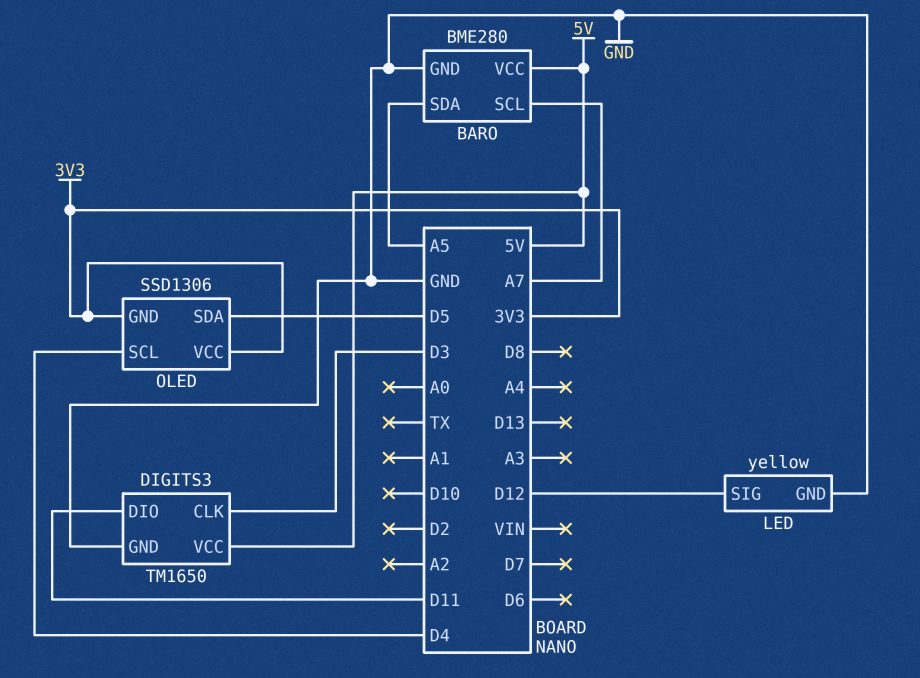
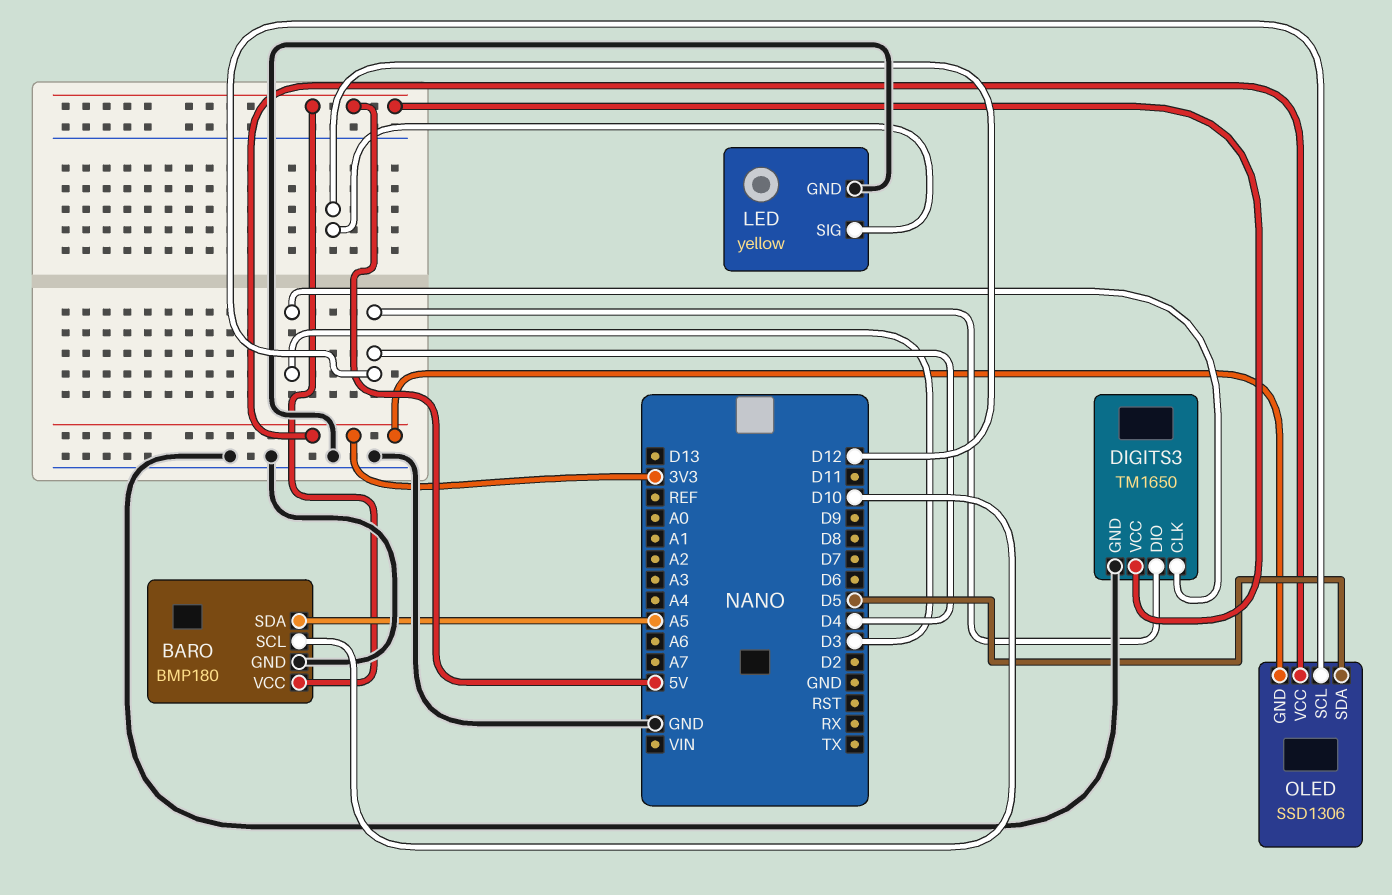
BARO: BME280 -> BMP180
BARO pin SCL: A7 -> D10
DIGITS3 pin DIO: D11 -> D4

